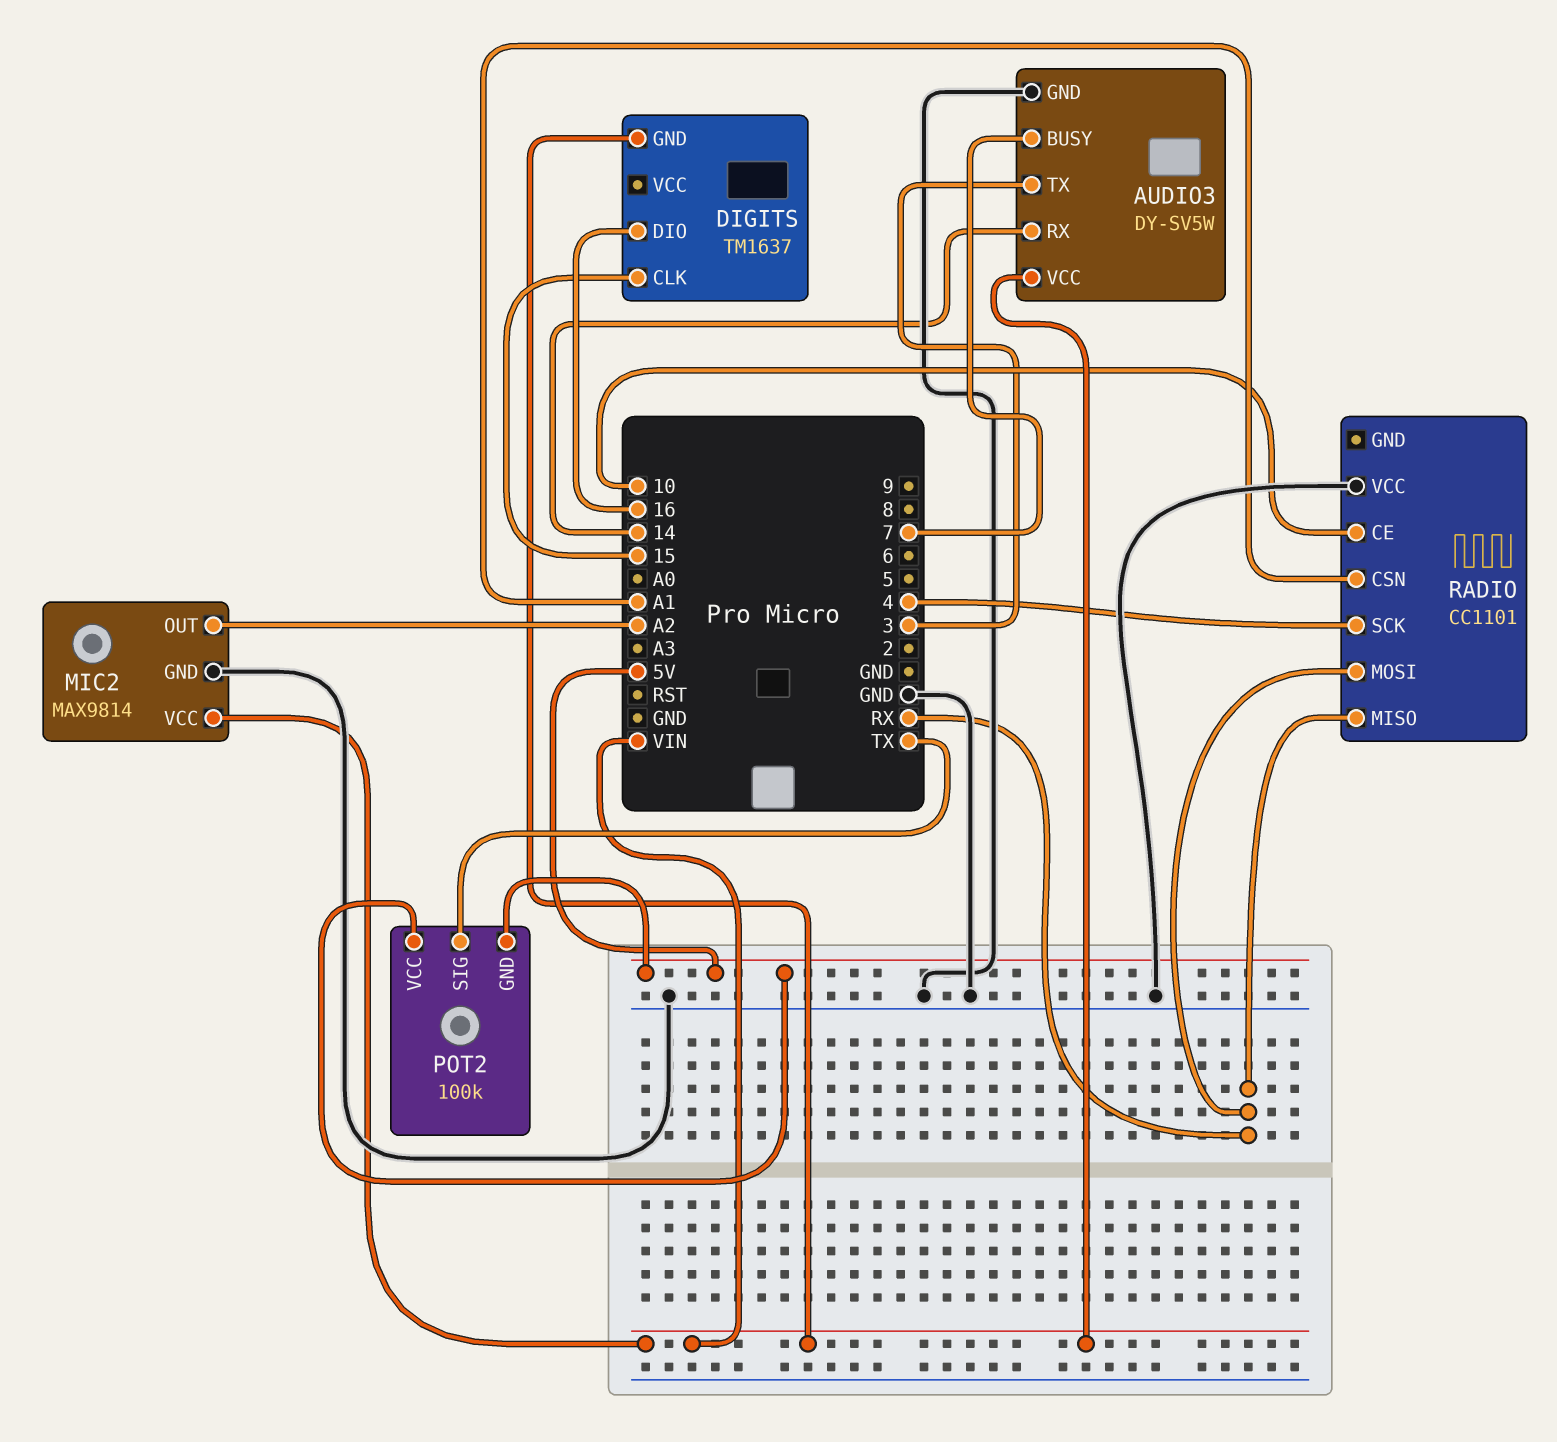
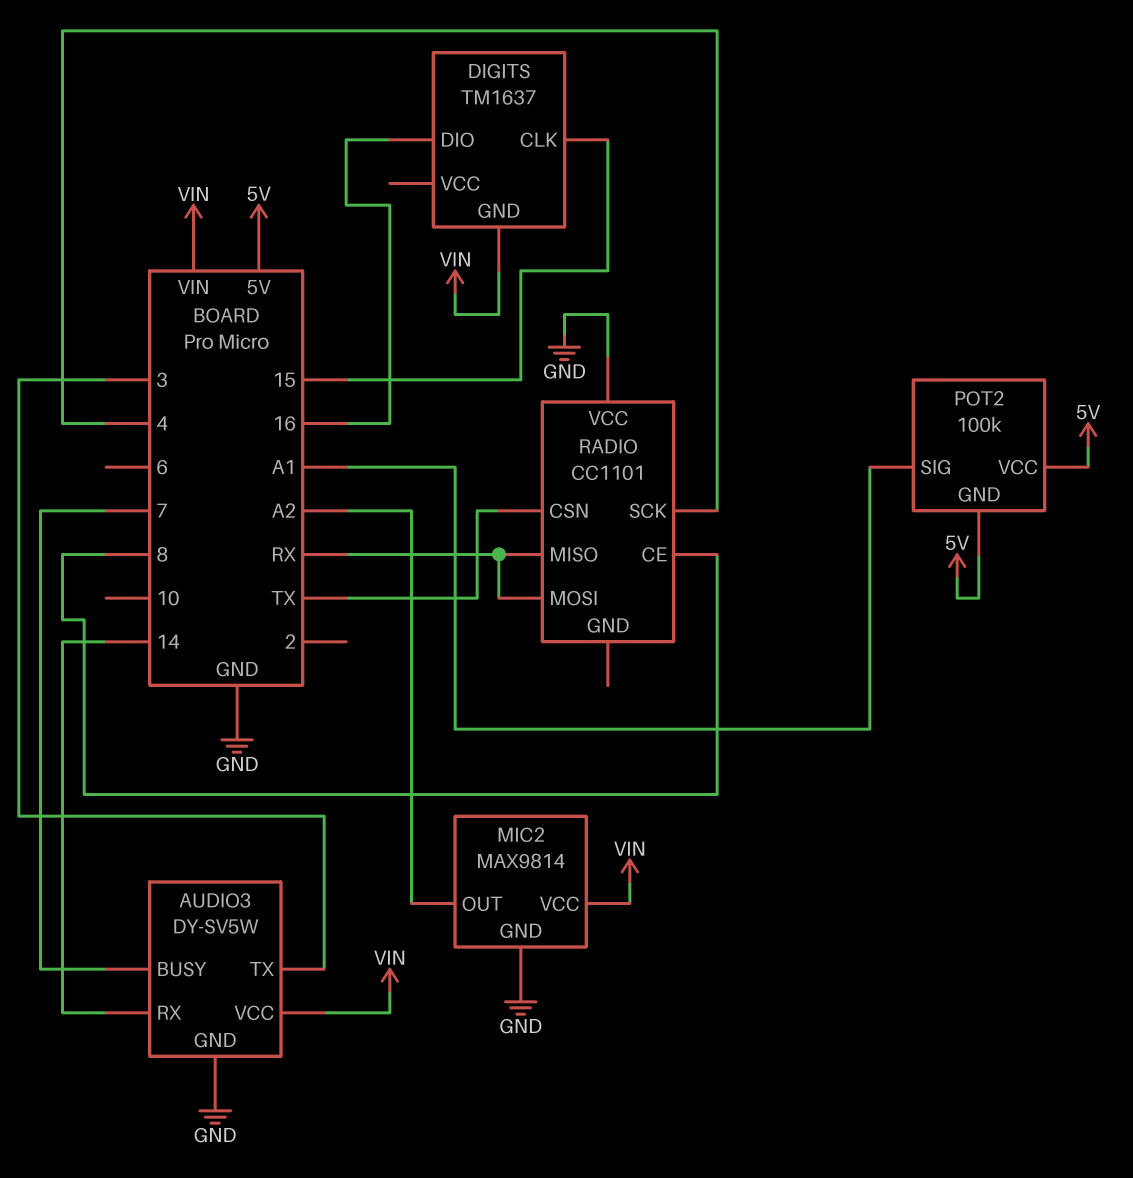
POT2 pin SIG: TX -> A1
RADIO pin CE: 10 -> 8
RADIO pin CSN: A1 -> TX

